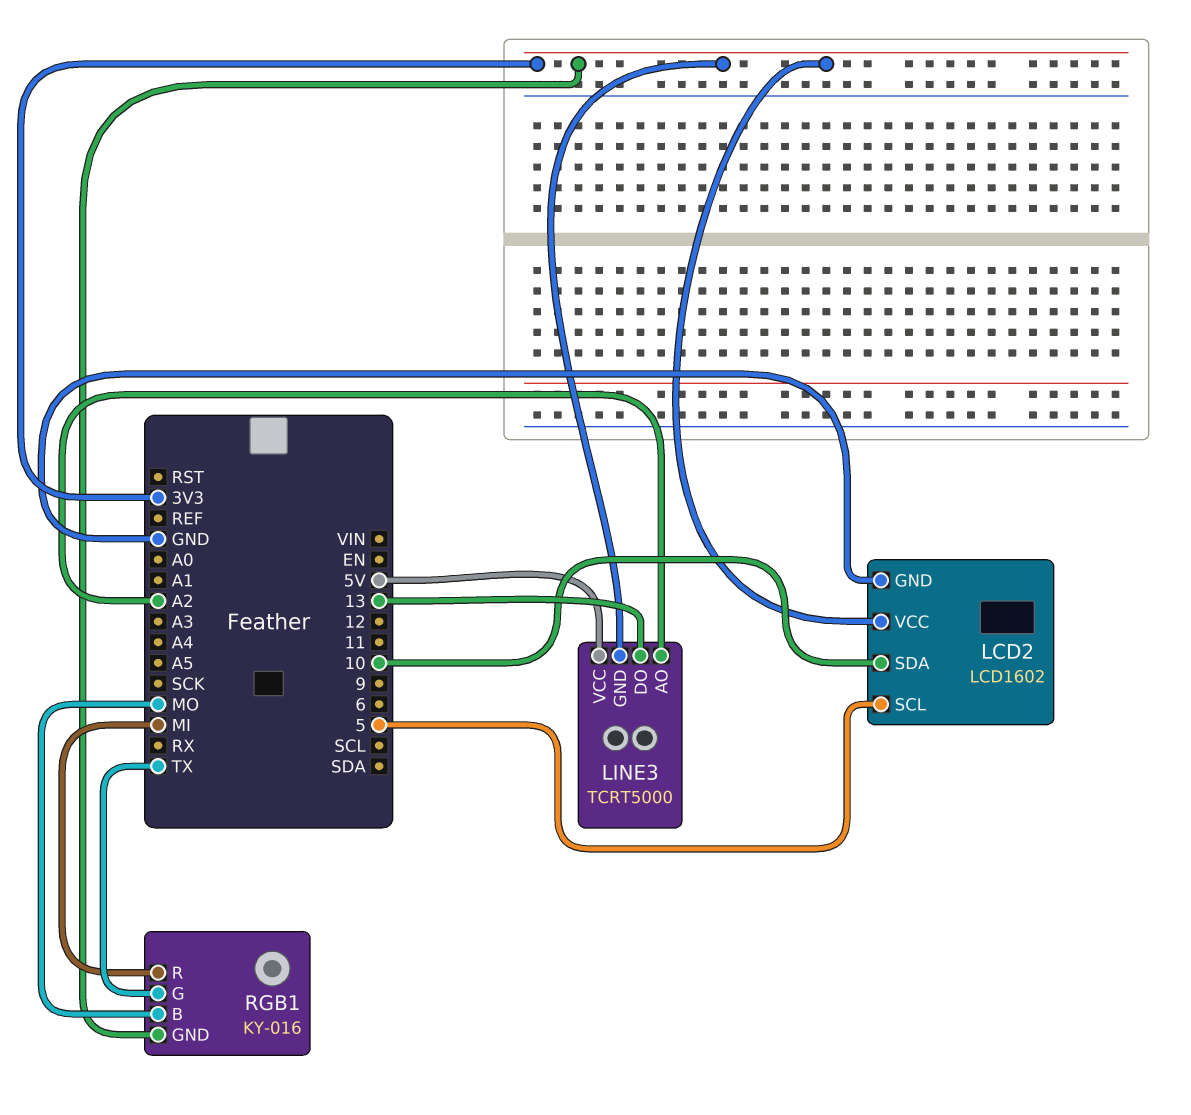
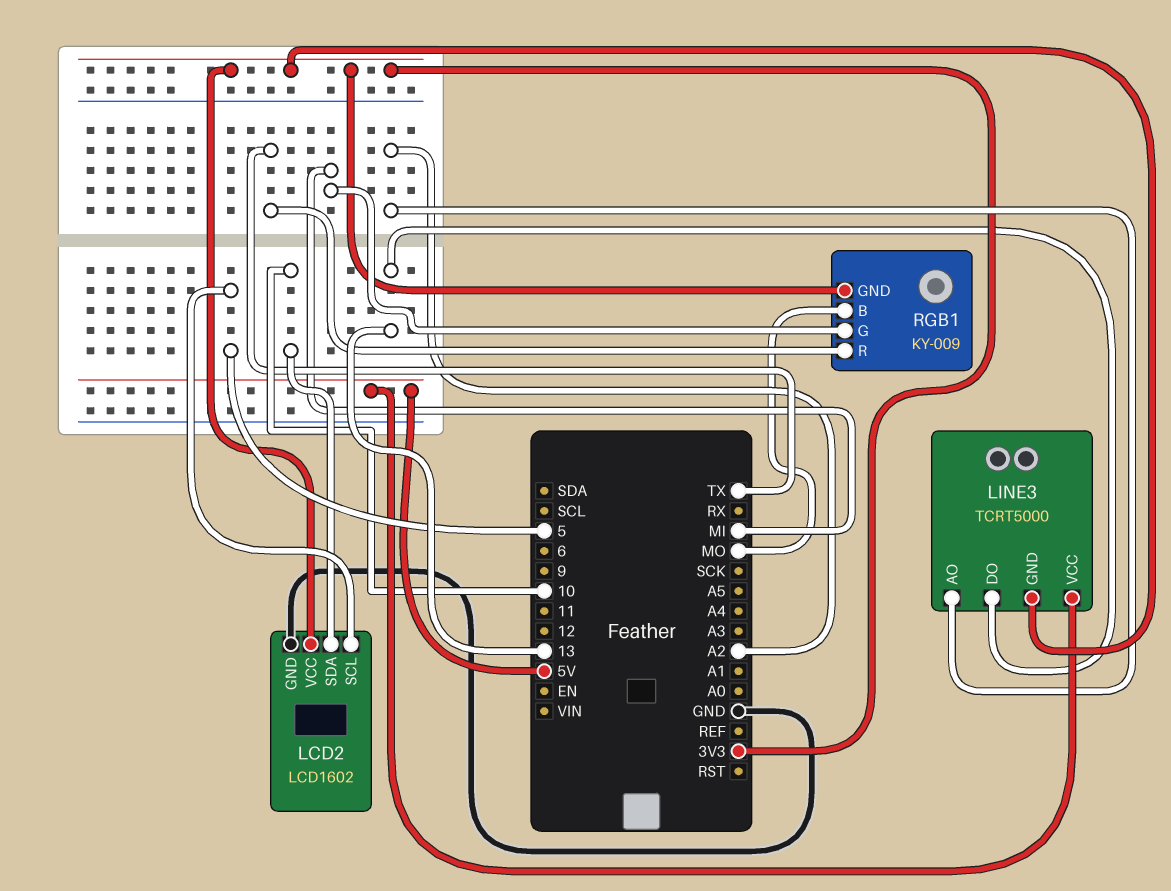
RGB1: KY-016 -> KY-009
RGB1 pin G: TX -> MI
RGB1 pin R: MI -> TX

